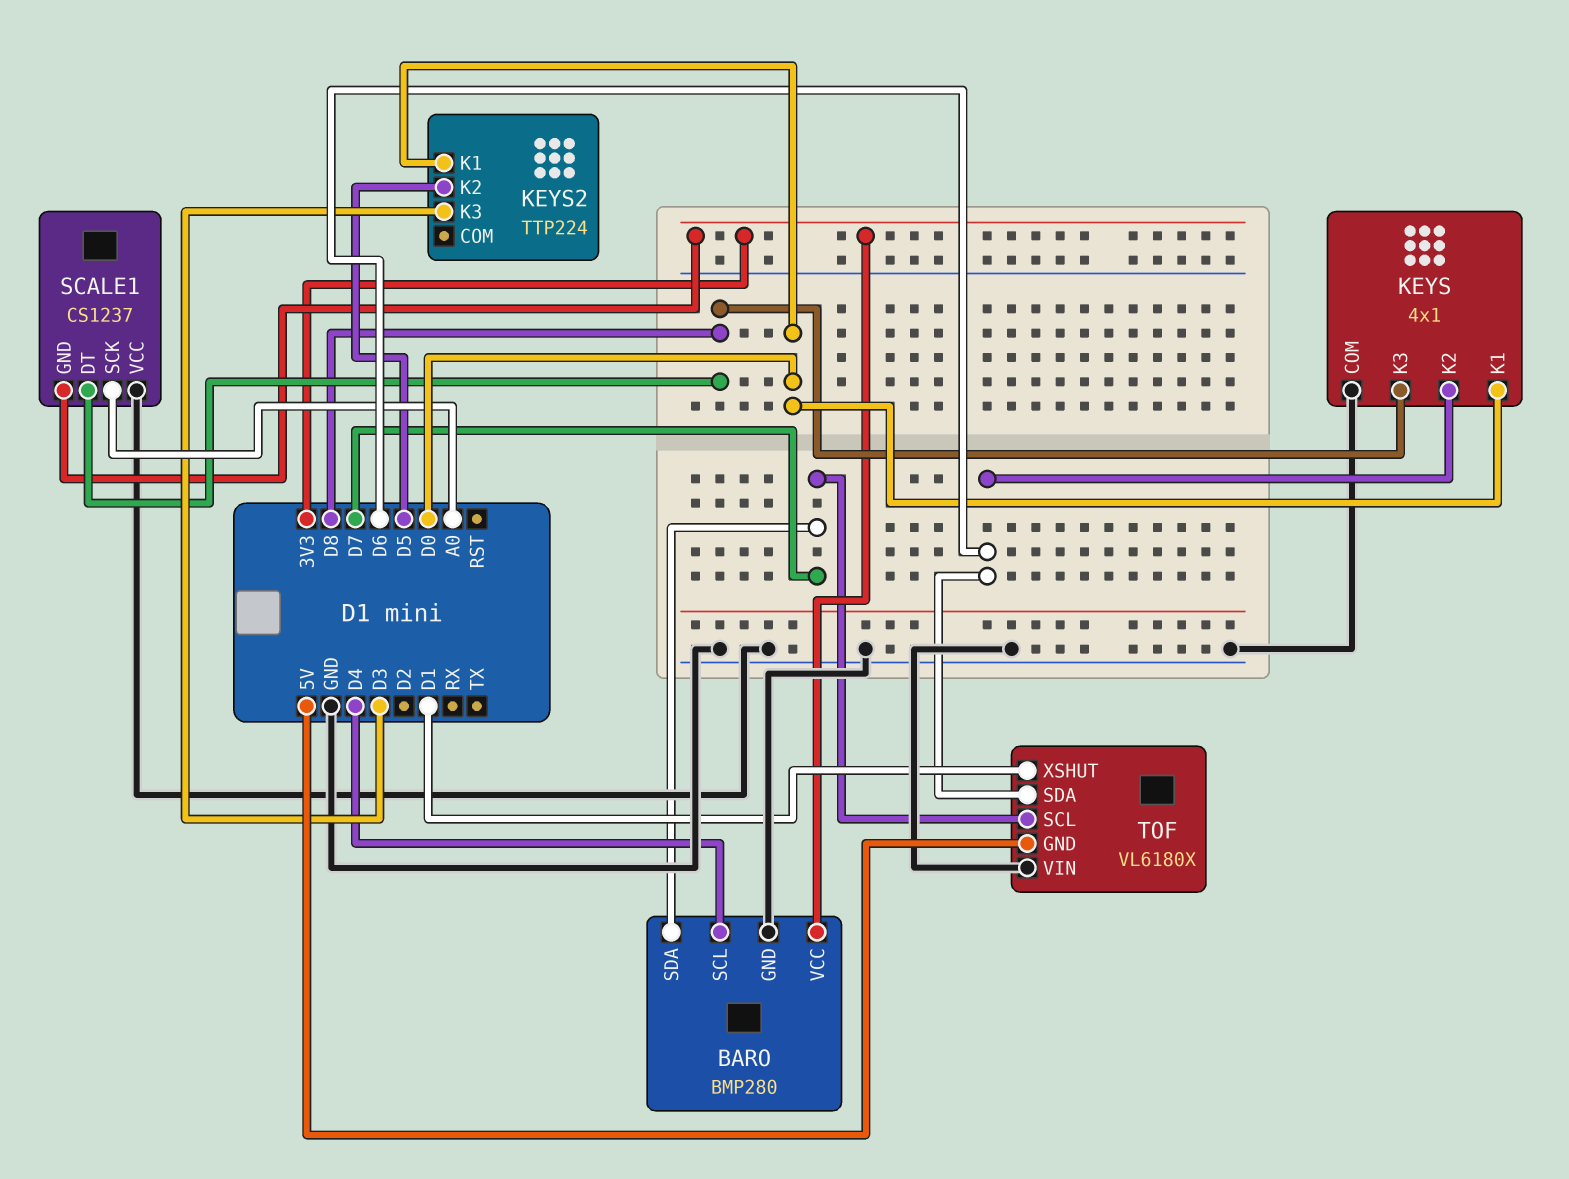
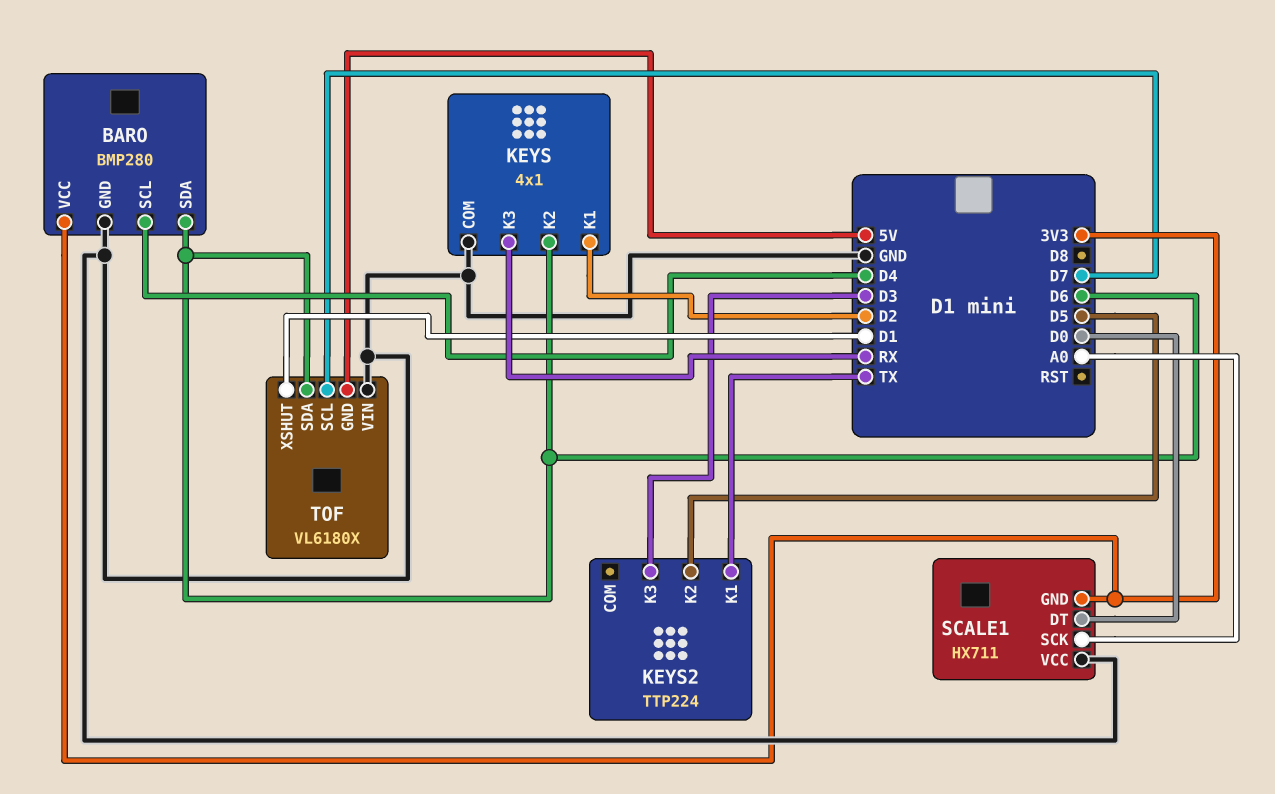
BARO pin SDA: D7 -> D6
KEYS pin K1: D0 -> D2
KEYS pin K3: D8 -> RX
KEYS2 pin K1: D0 -> TX
SCALE1: CS1237 -> HX711
SCALE1 pin DT: D8 -> D0

